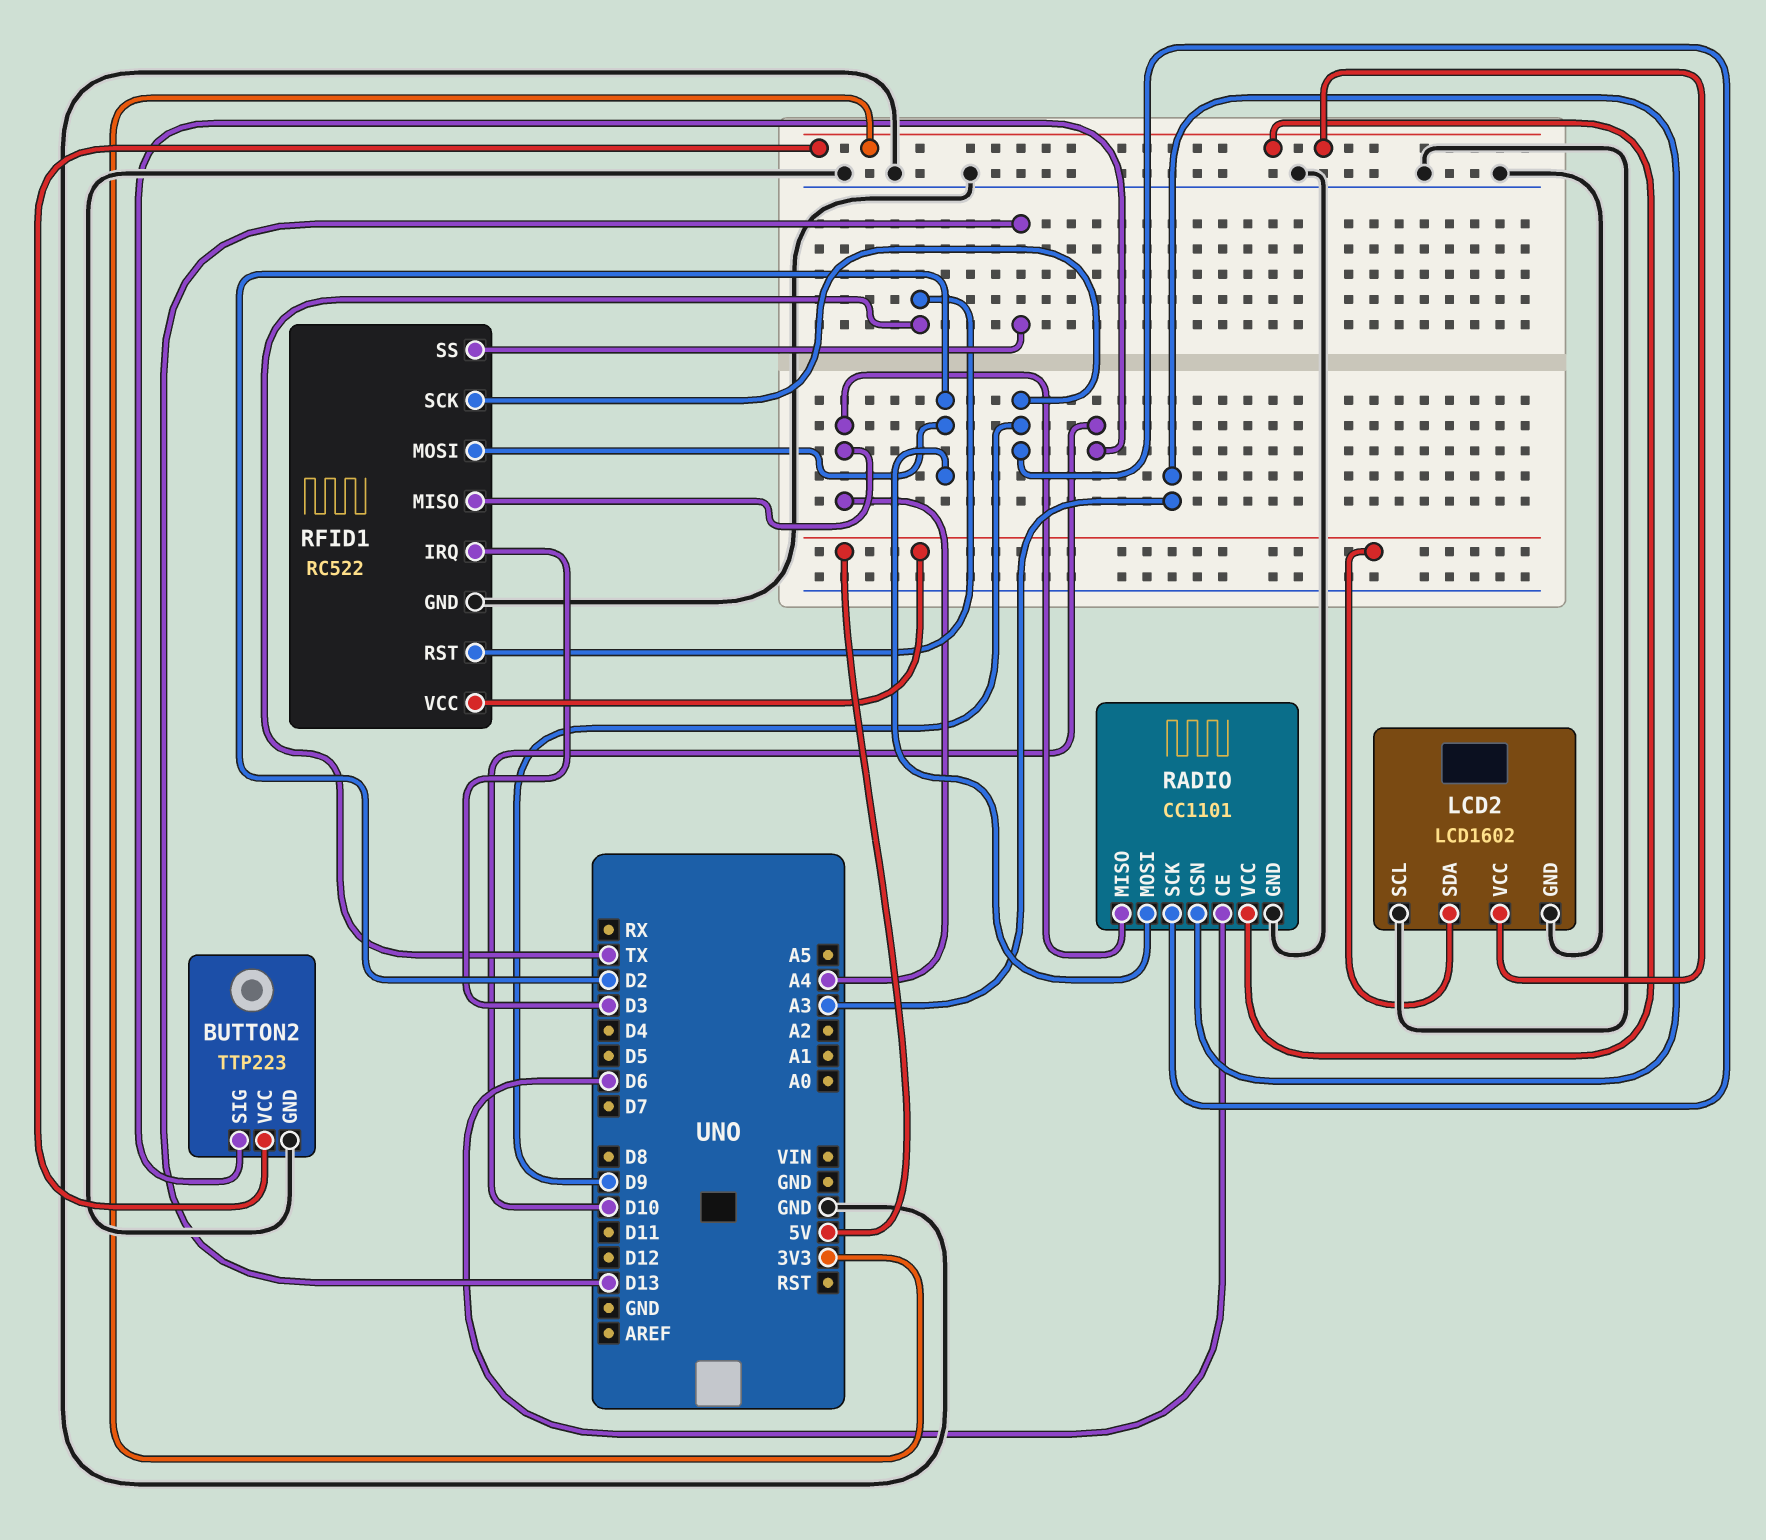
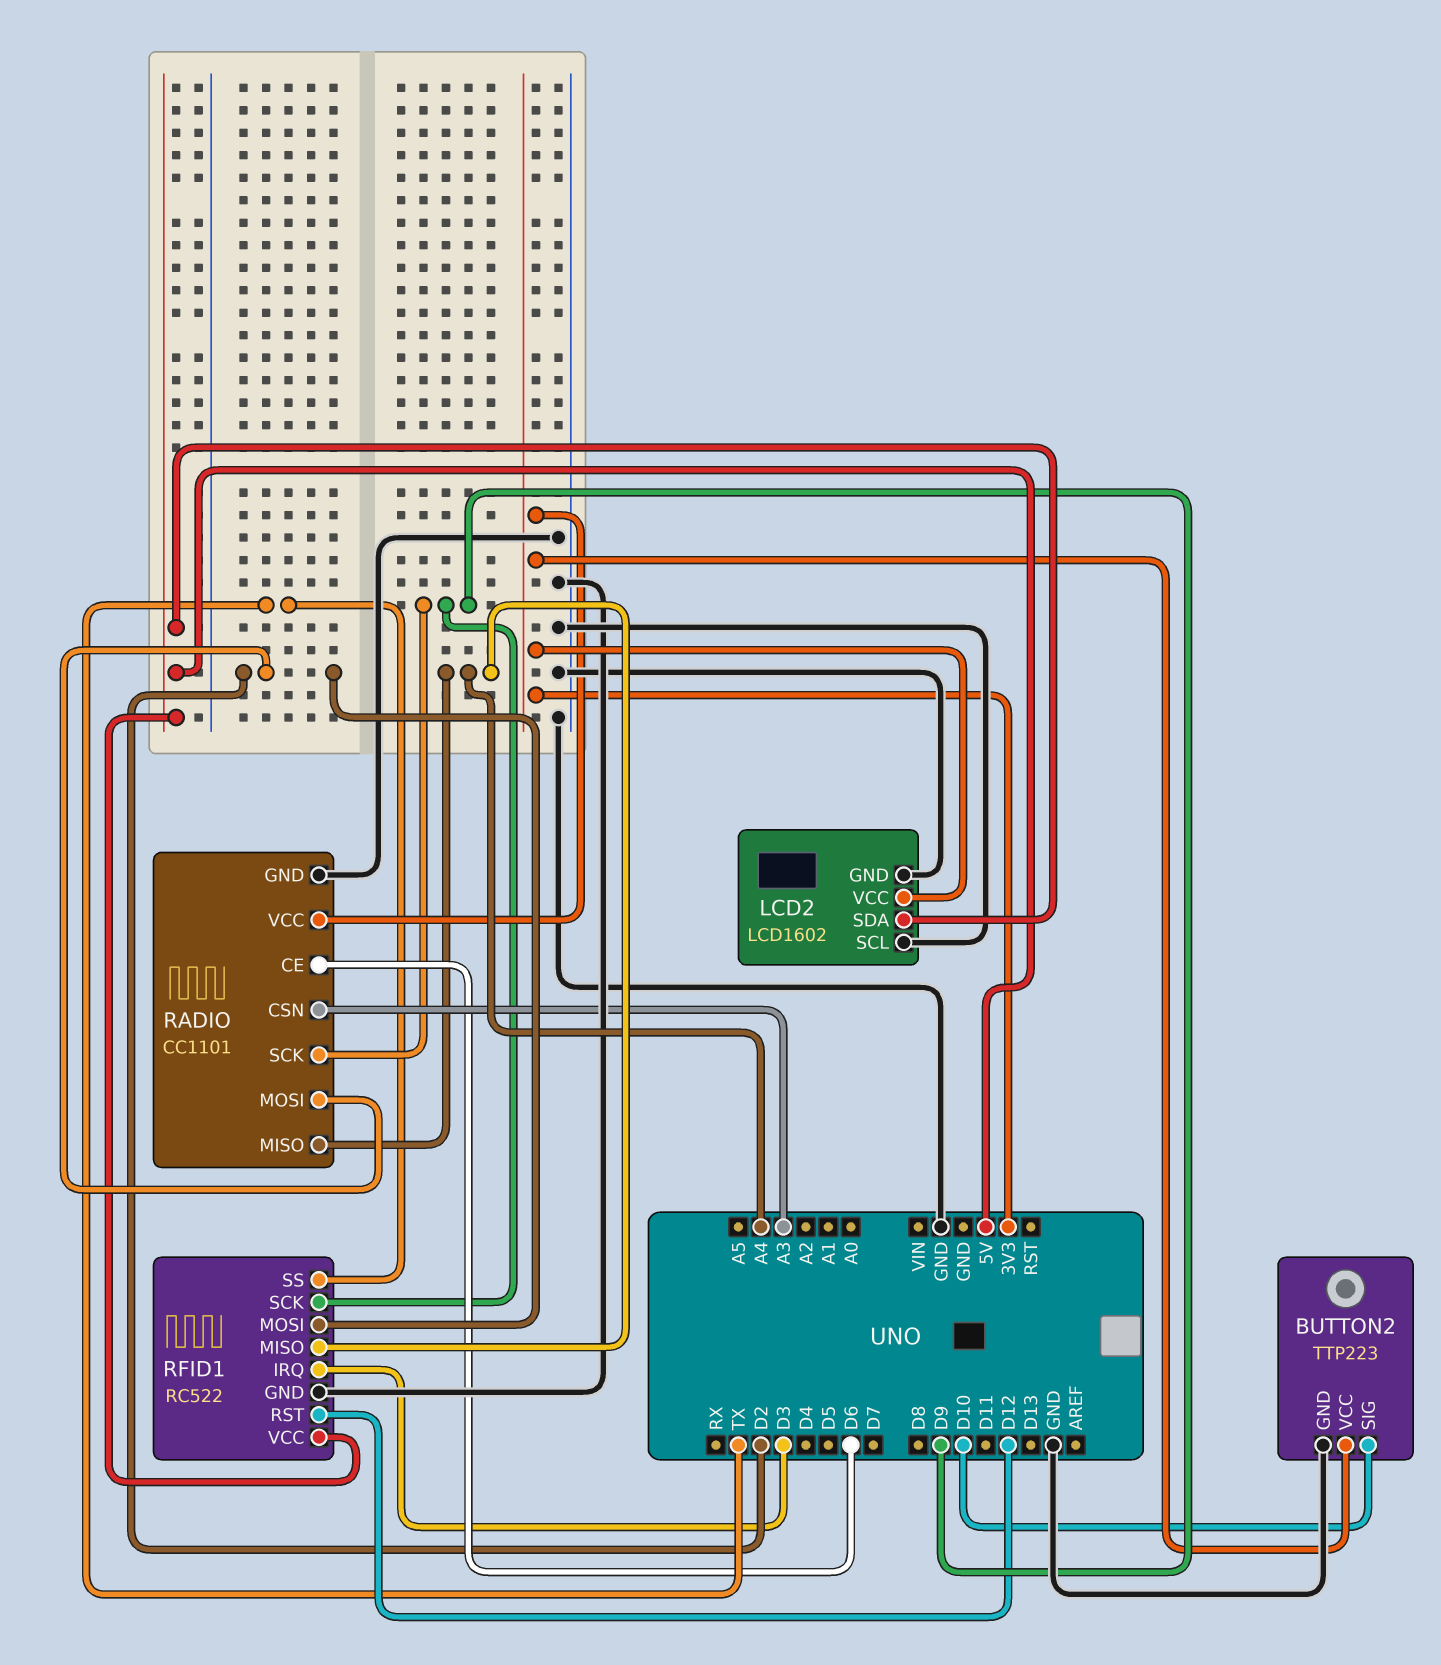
RFID1 pin RST: TX -> D12
RFID1 pin SS: D13 -> TX

